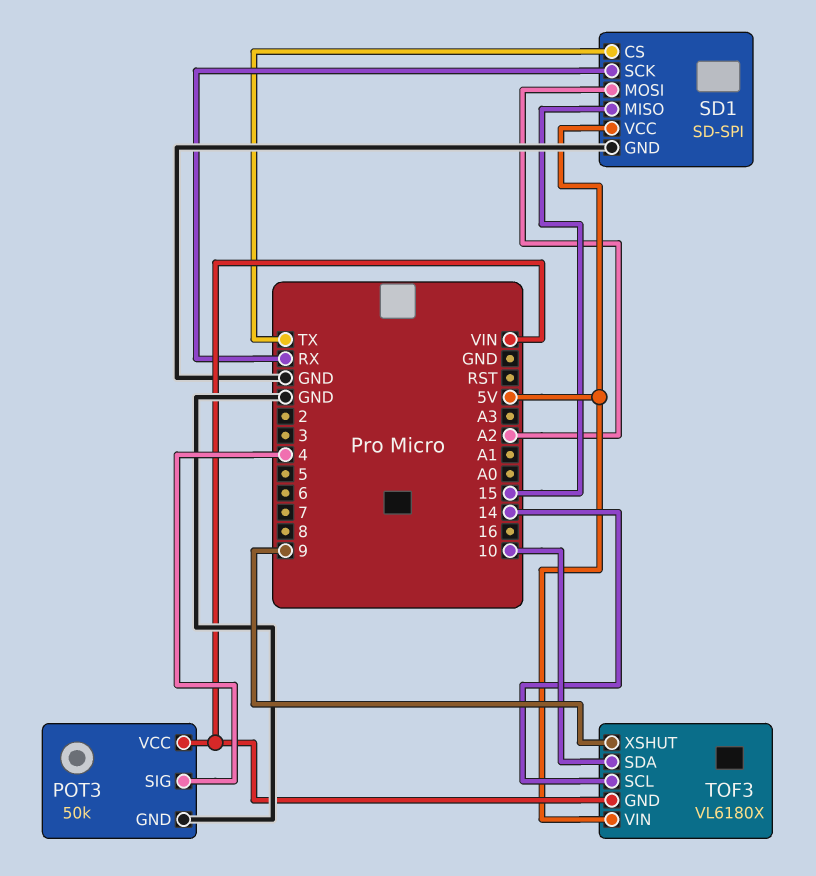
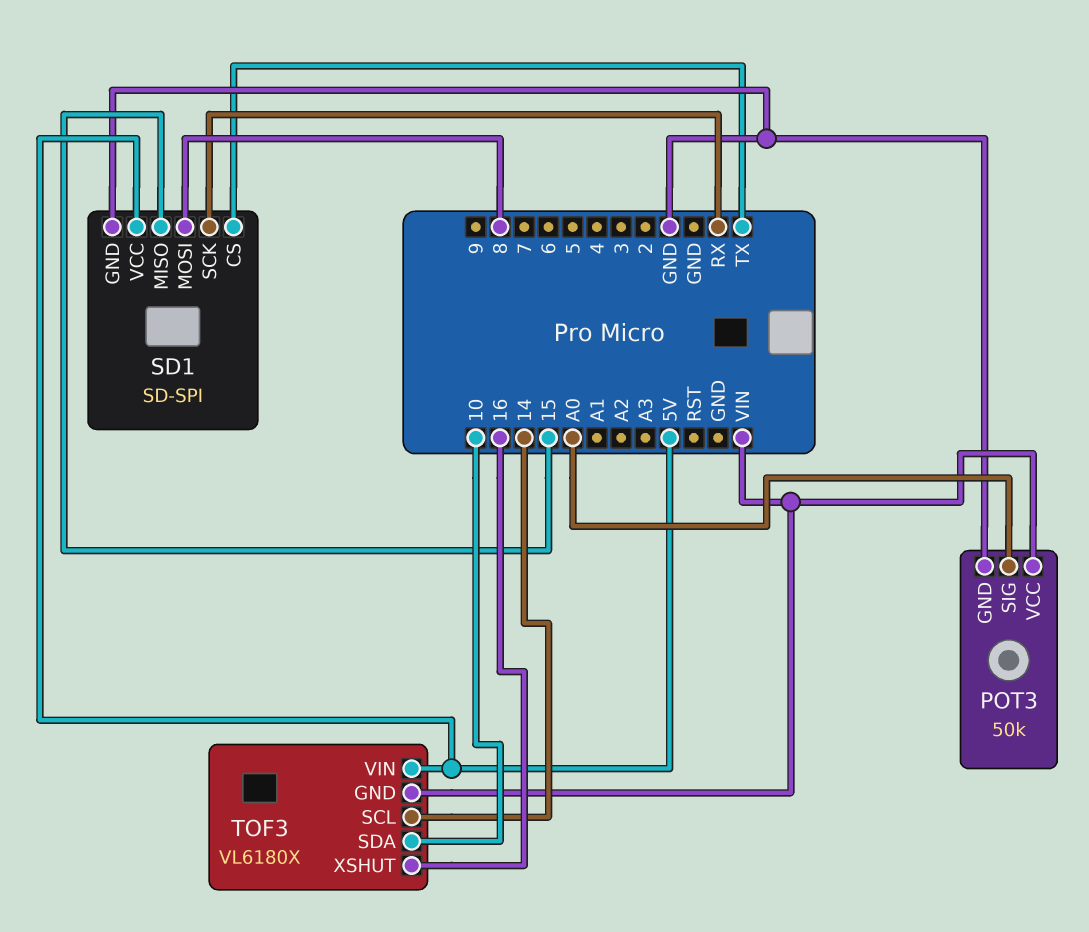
POT3 pin SIG: 4 -> A0
SD1 pin MOSI: A2 -> 8
TOF3 pin XSHUT: 9 -> 16

